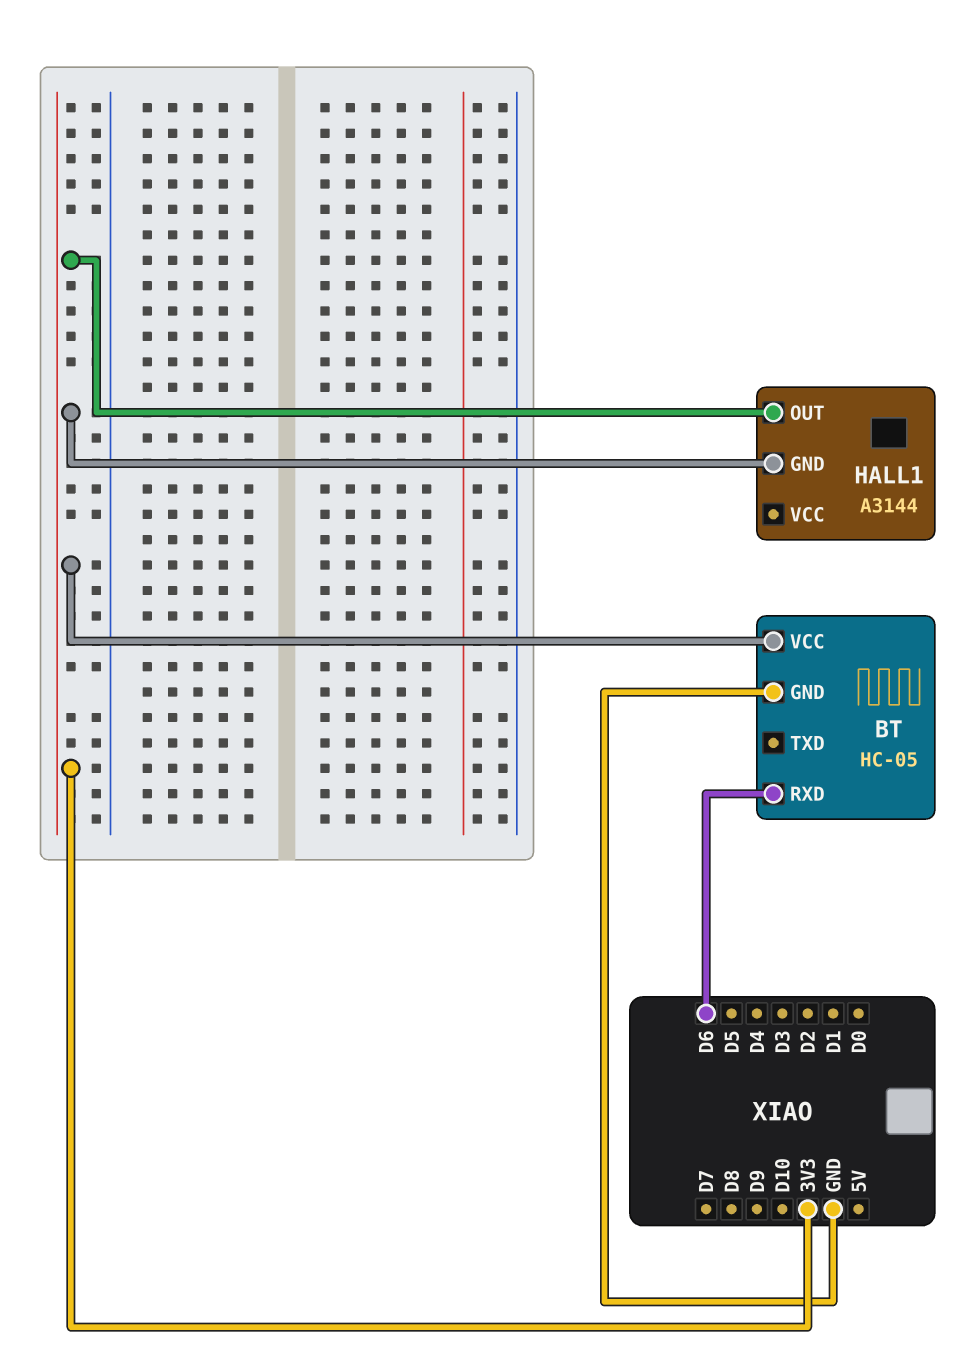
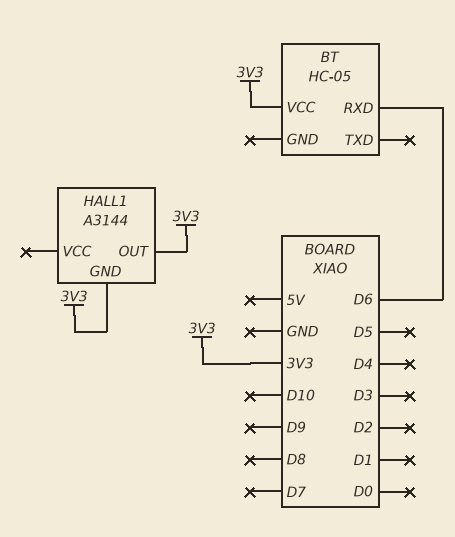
BT pin GND: GND -> none

